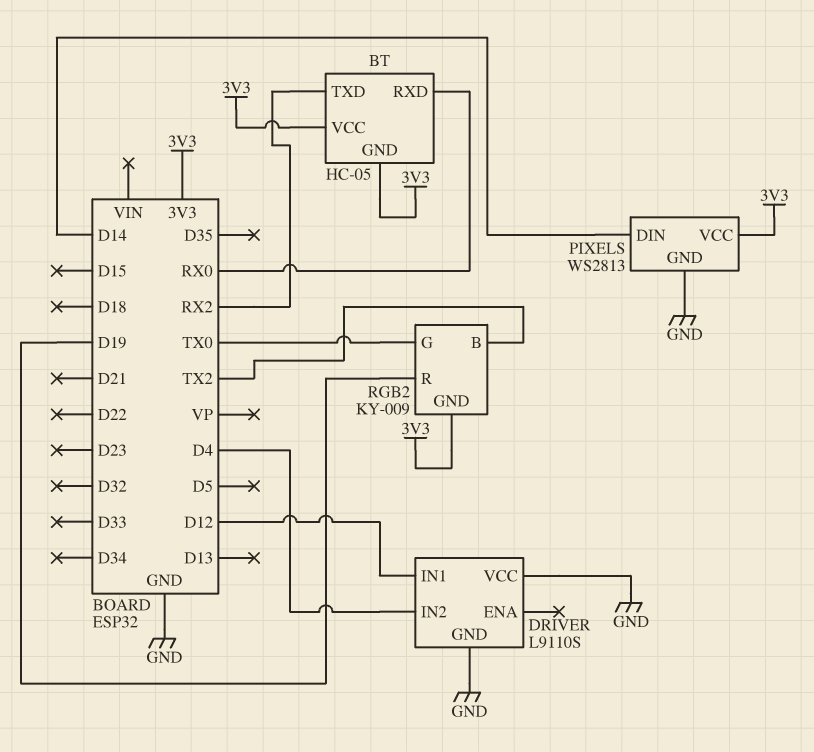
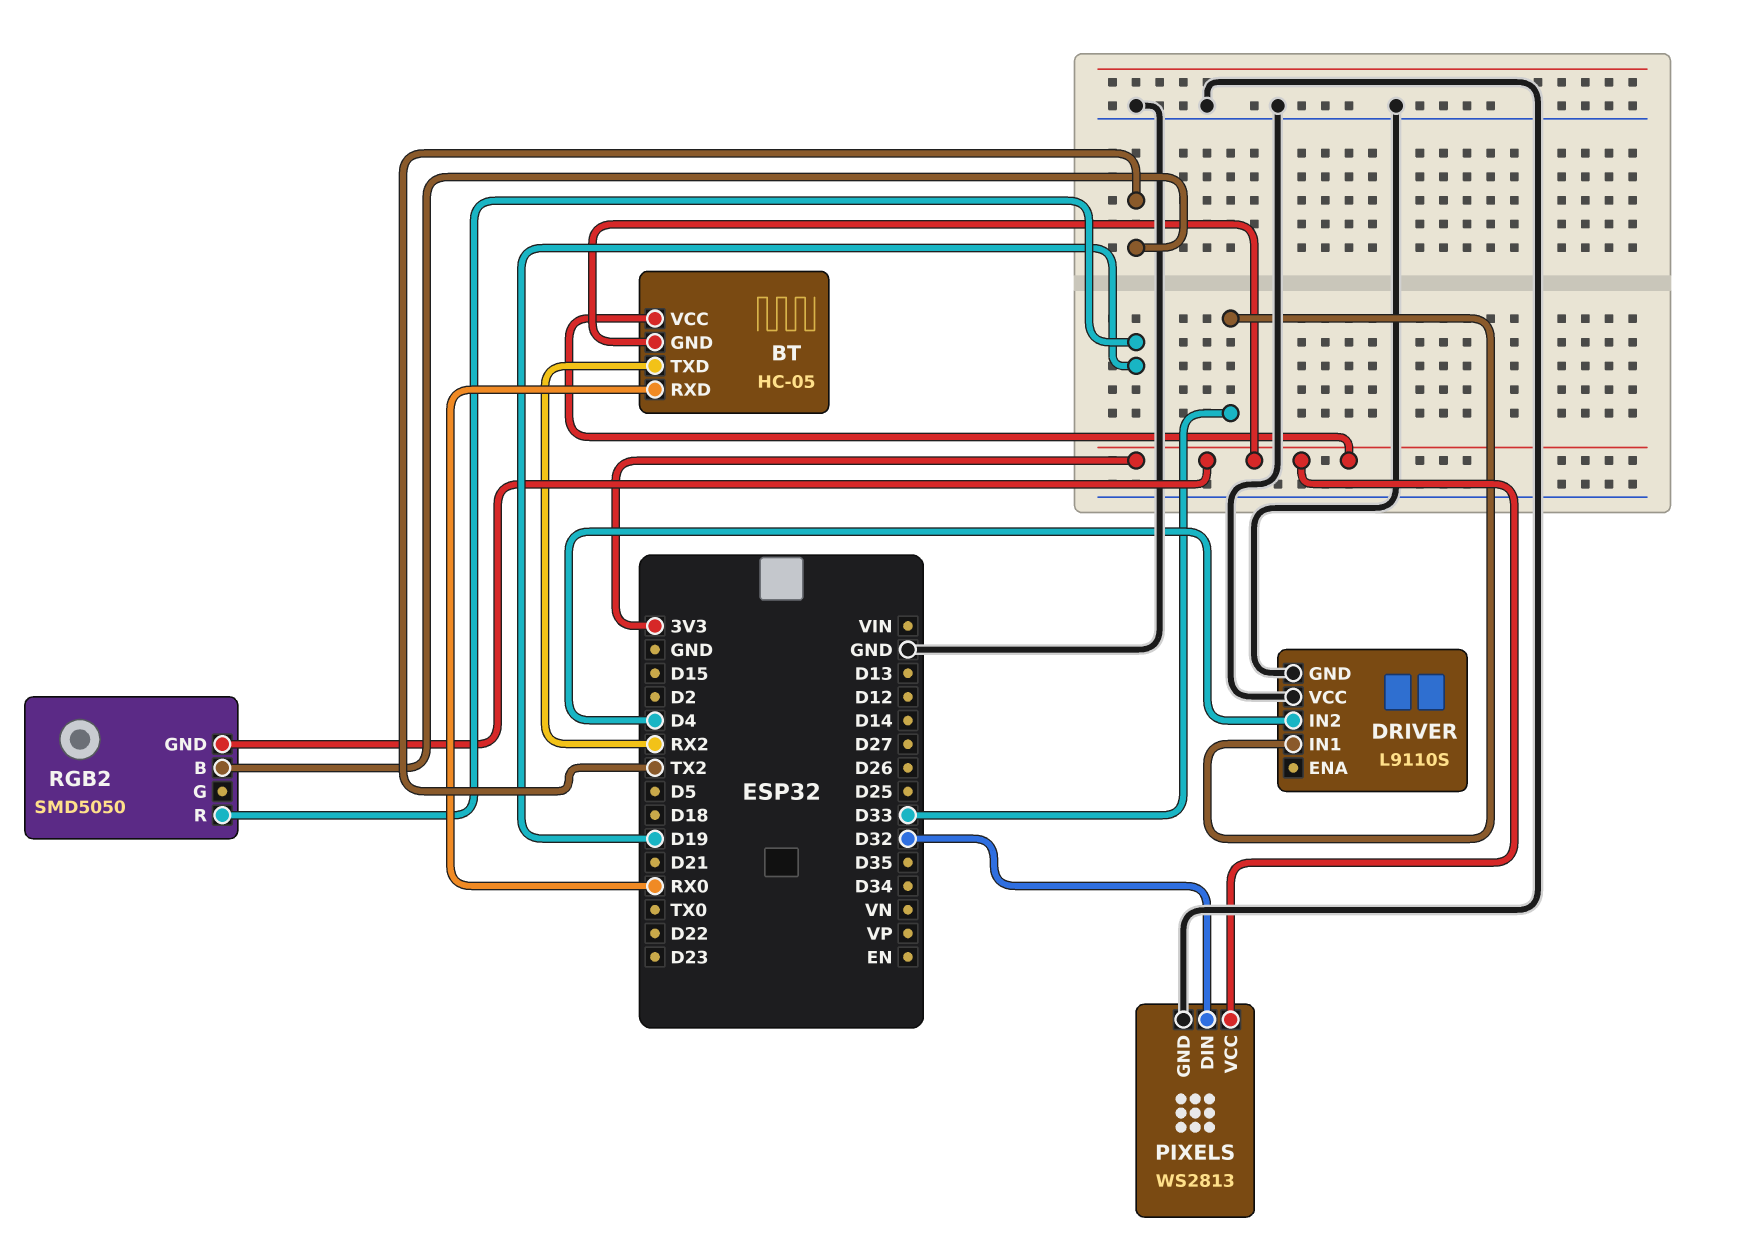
DRIVER pin IN1: D12 -> D33
PIXELS pin DIN: D14 -> D32
RGB2: KY-009 -> SMD5050
RGB2 pin G: TX0 -> none

